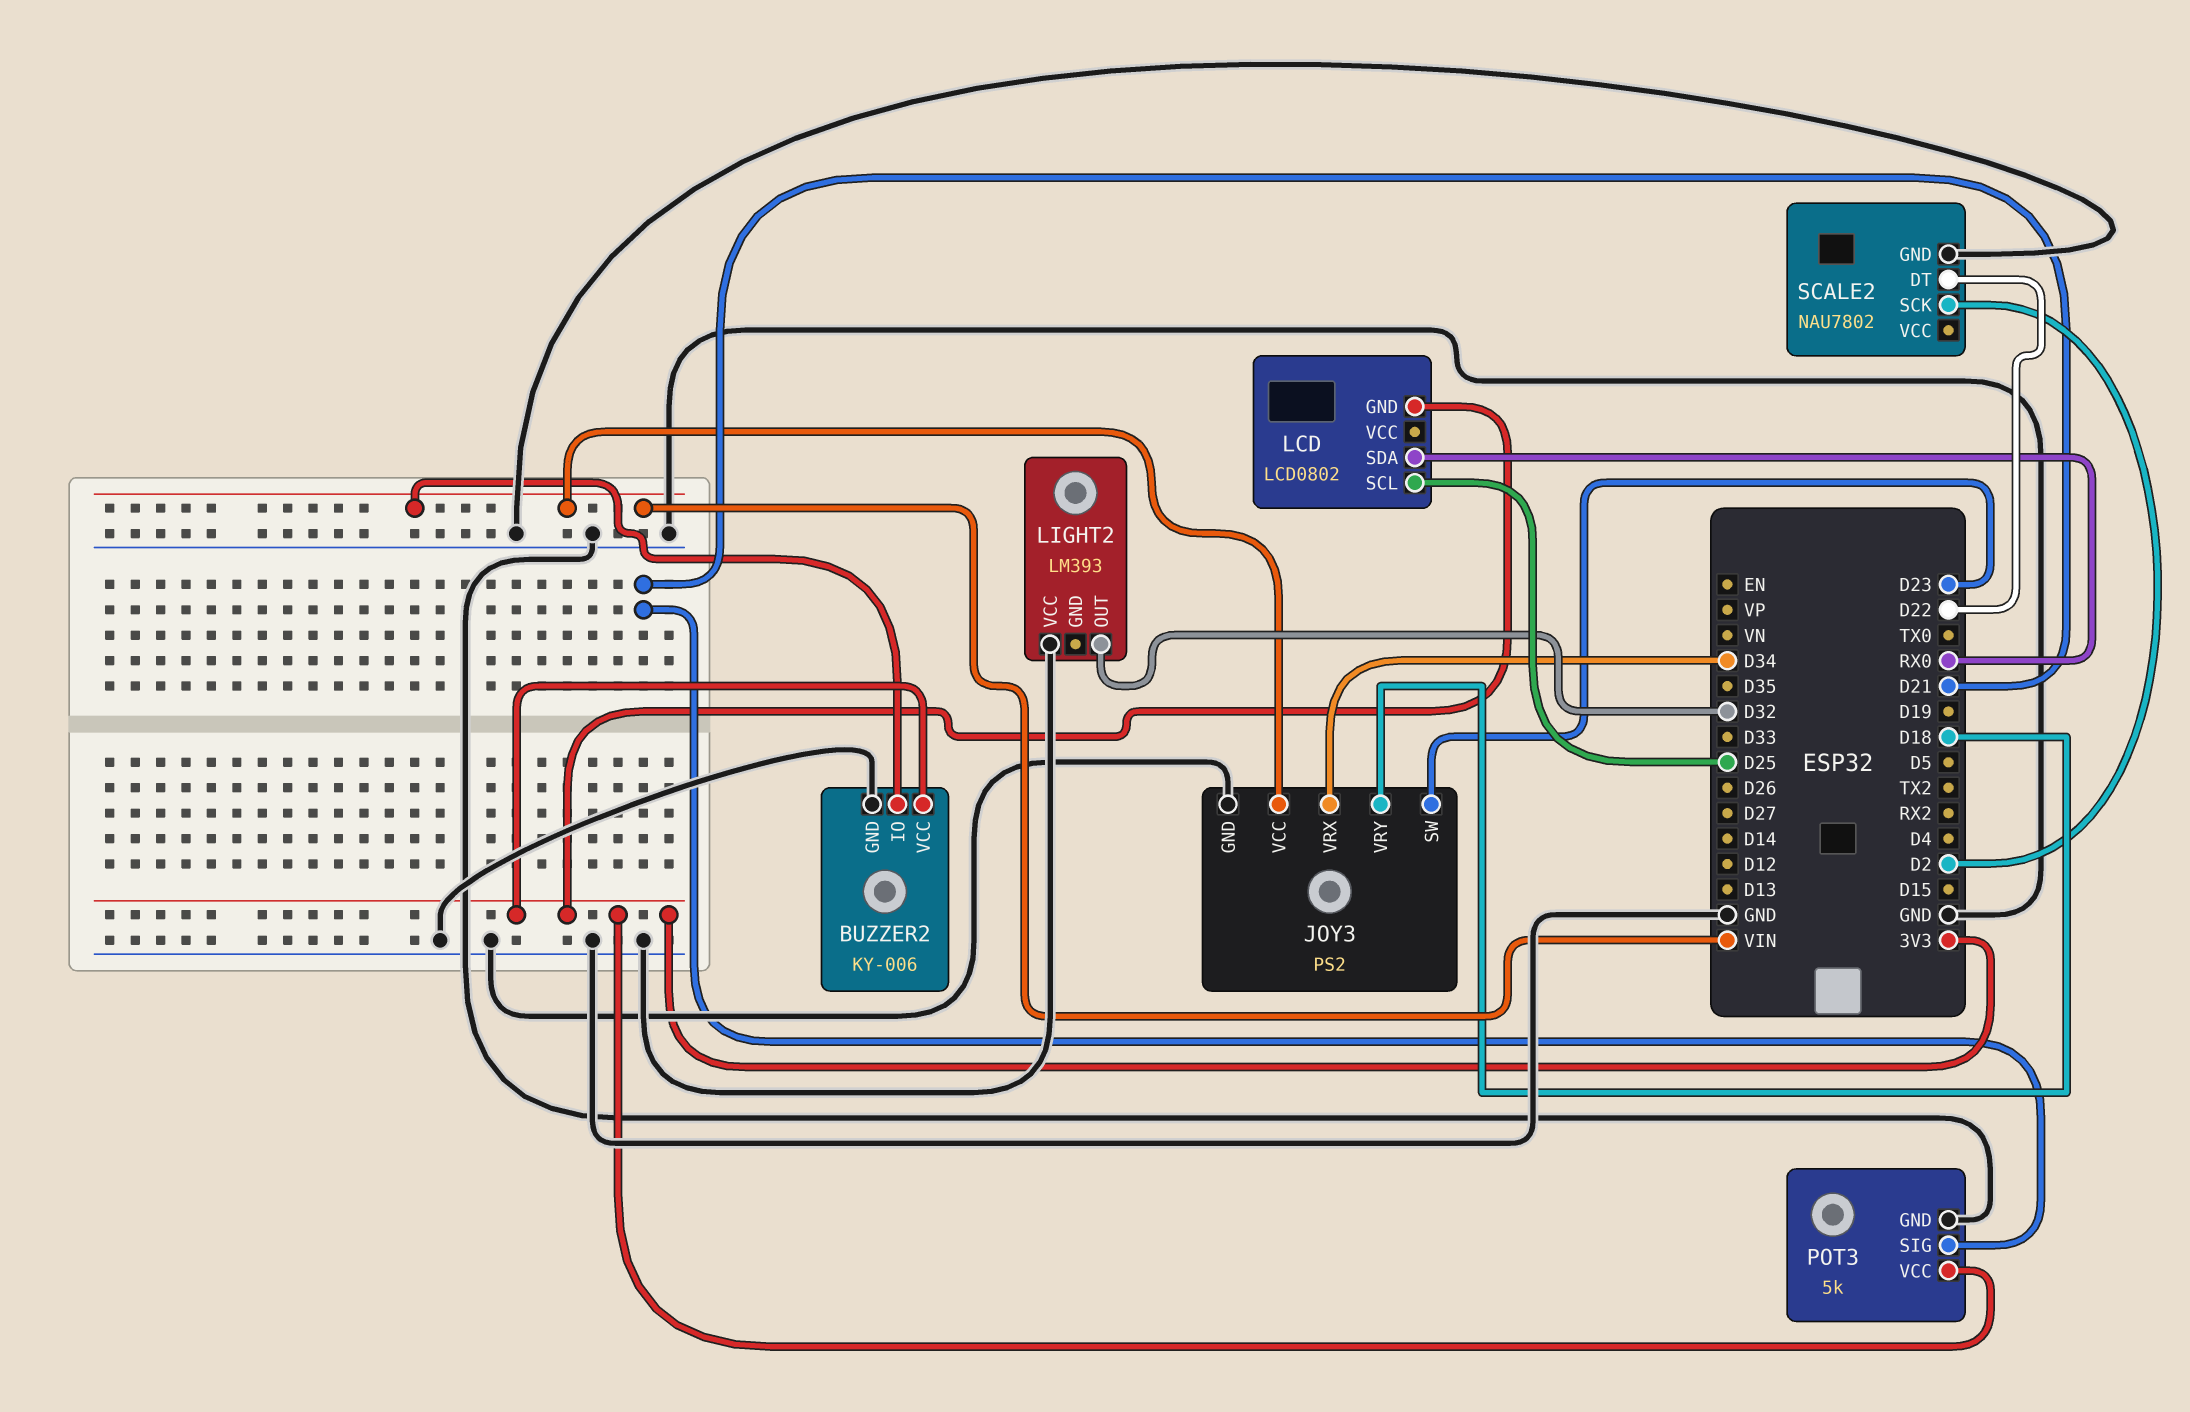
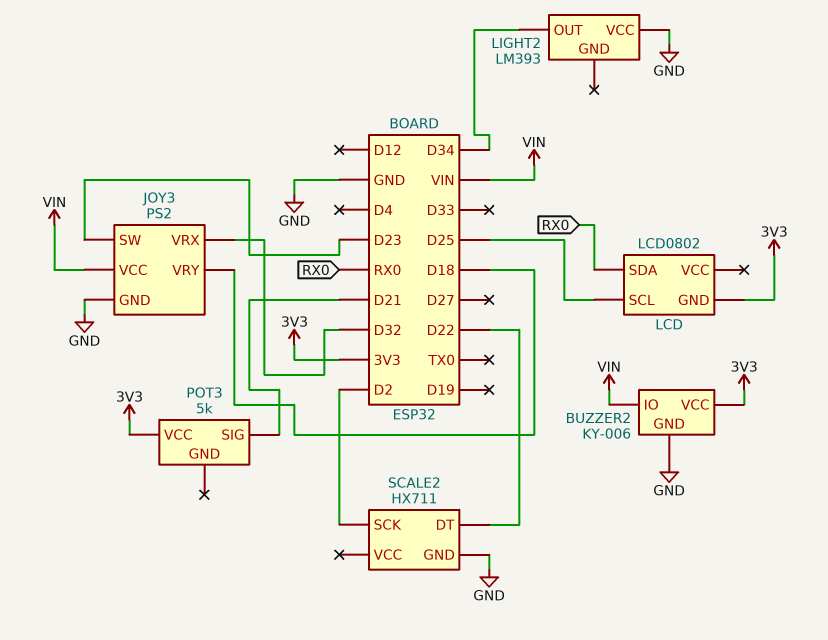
JOY3 pin VRX: D34 -> D32
LIGHT2 pin OUT: D32 -> D34
POT3 pin GND: GND -> none
SCALE2: NAU7802 -> HX711

